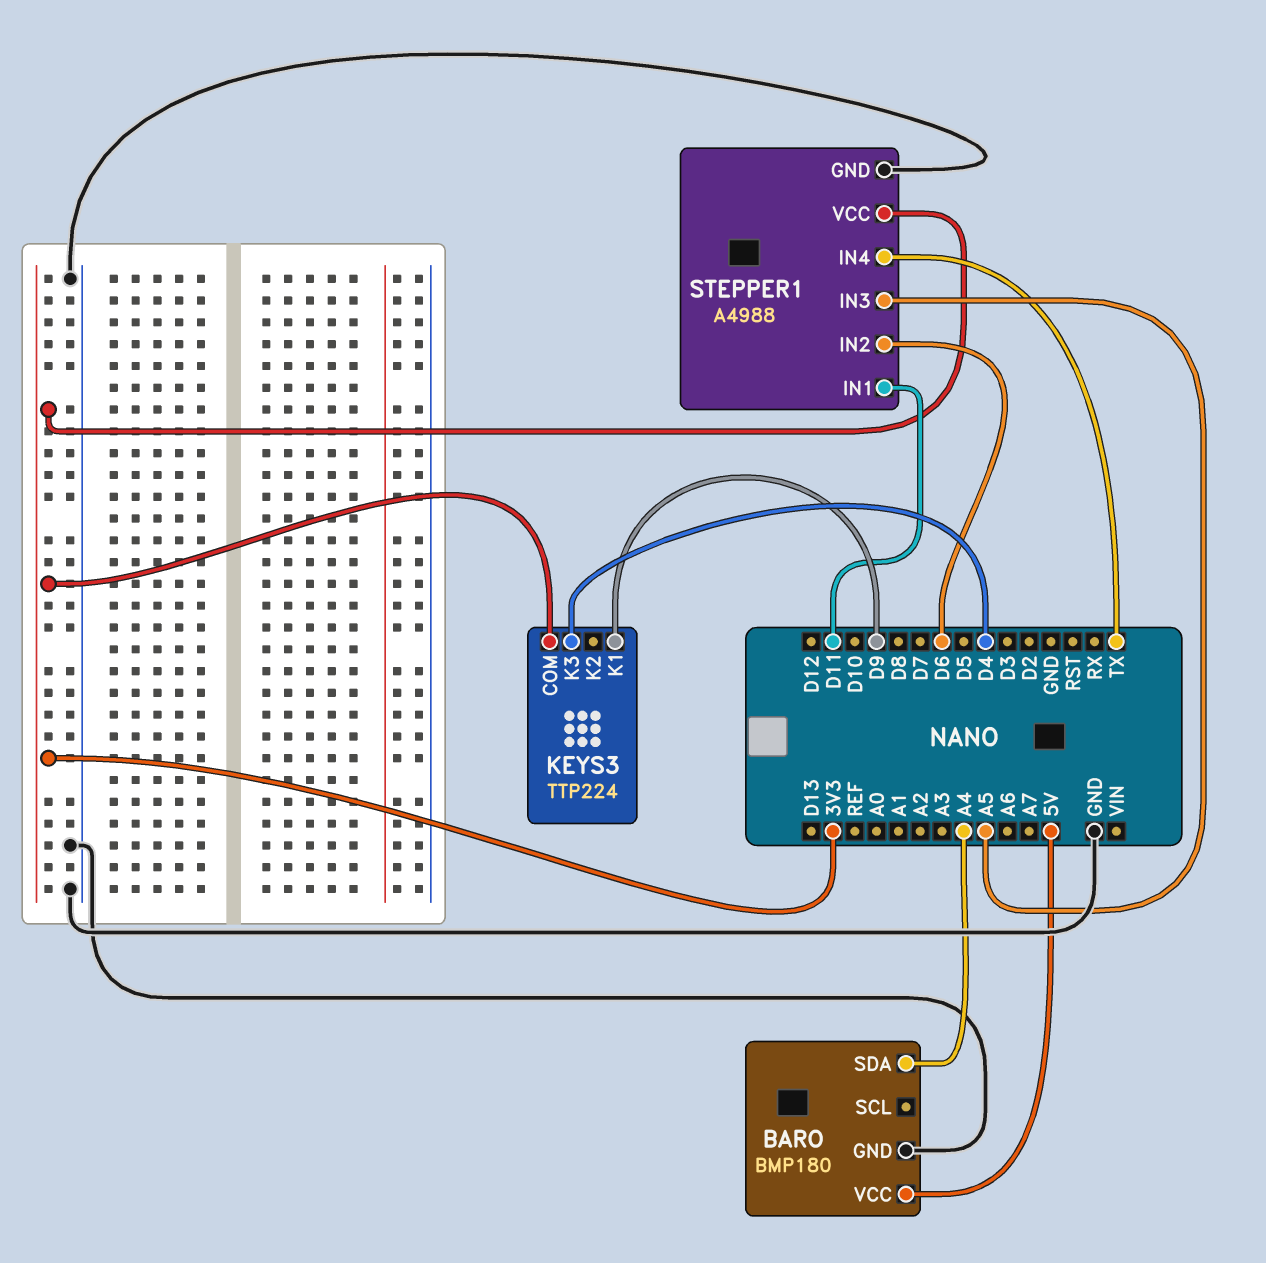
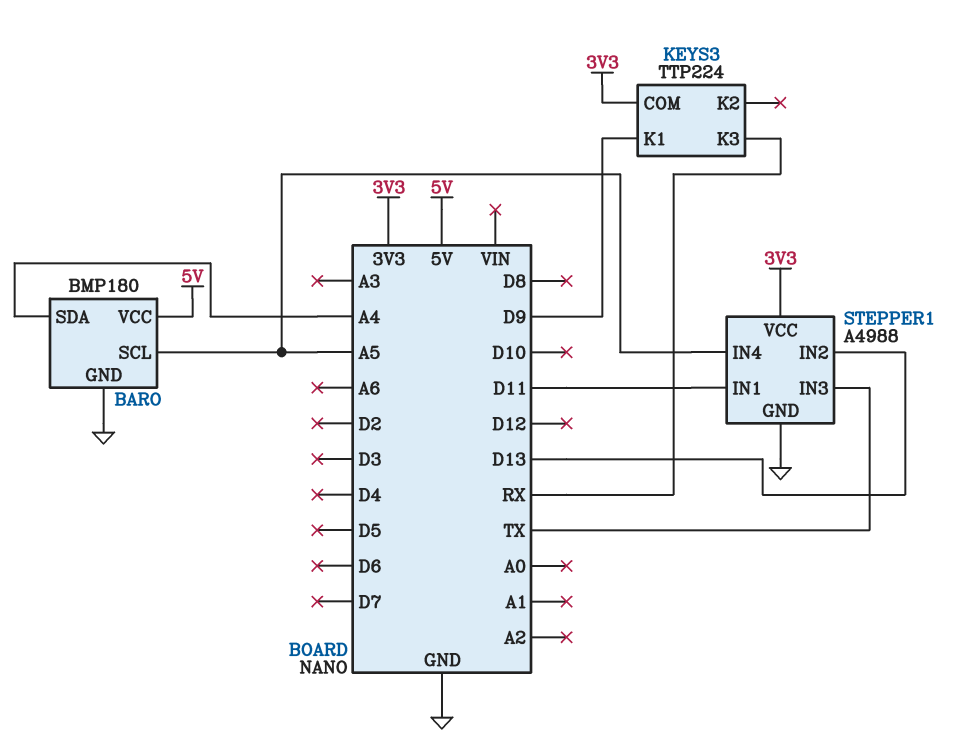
BARO pin SCL: none -> A5
KEYS3 pin K3: D4 -> RX
STEPPER1 pin IN2: D6 -> D13
STEPPER1 pin IN3: A5 -> TX
STEPPER1 pin IN4: TX -> A5

